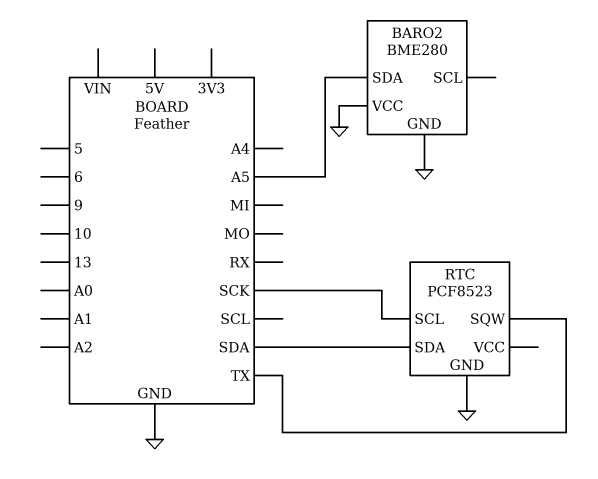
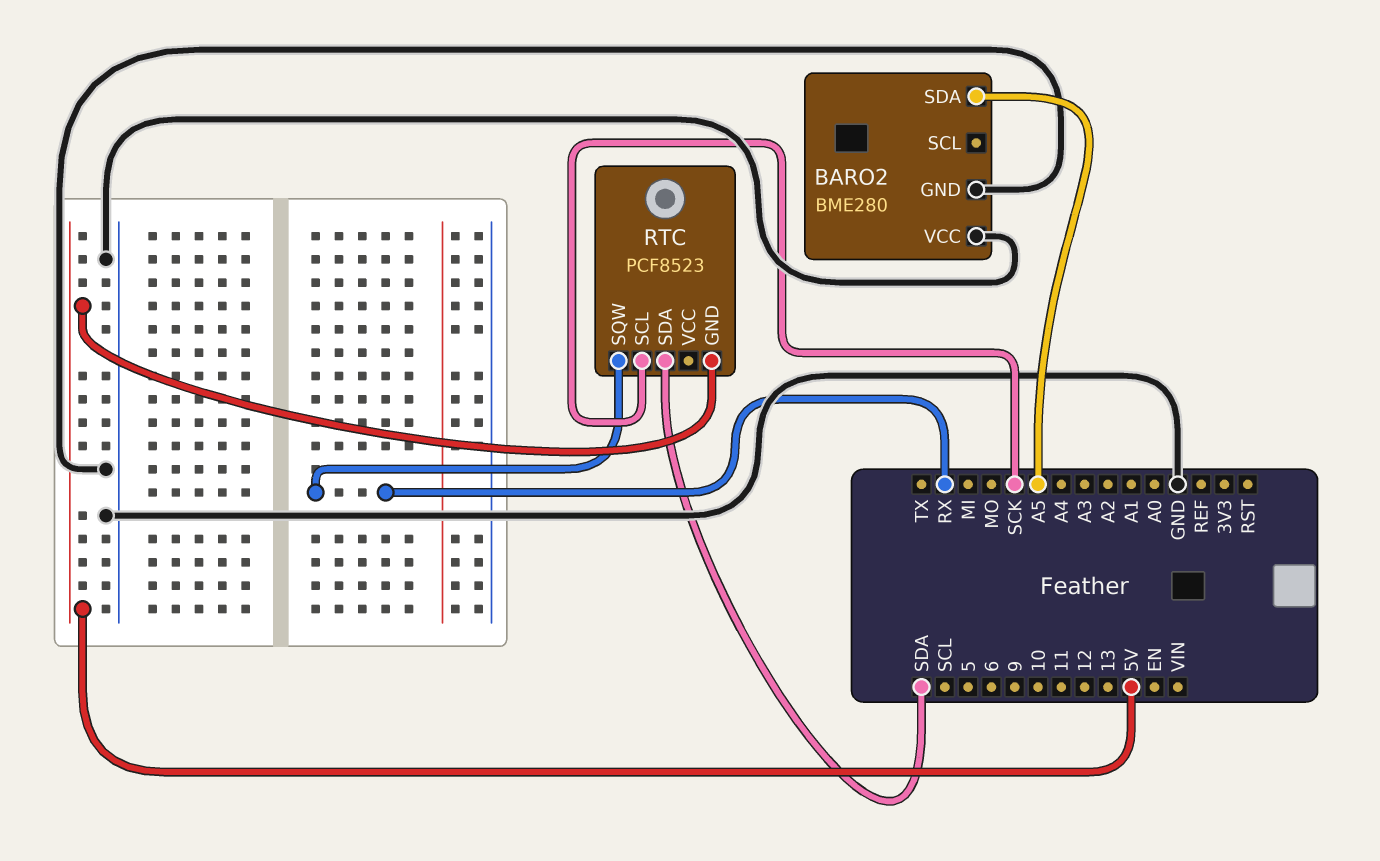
RTC pin GND: GND -> 5V
RTC pin SQW: TX -> RX

